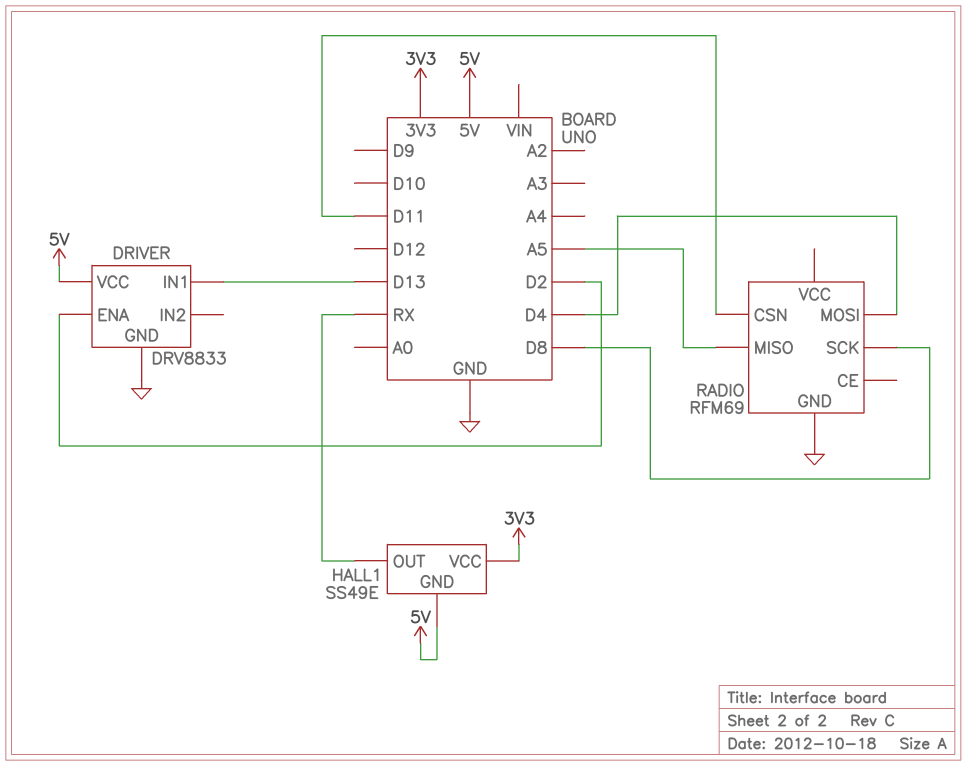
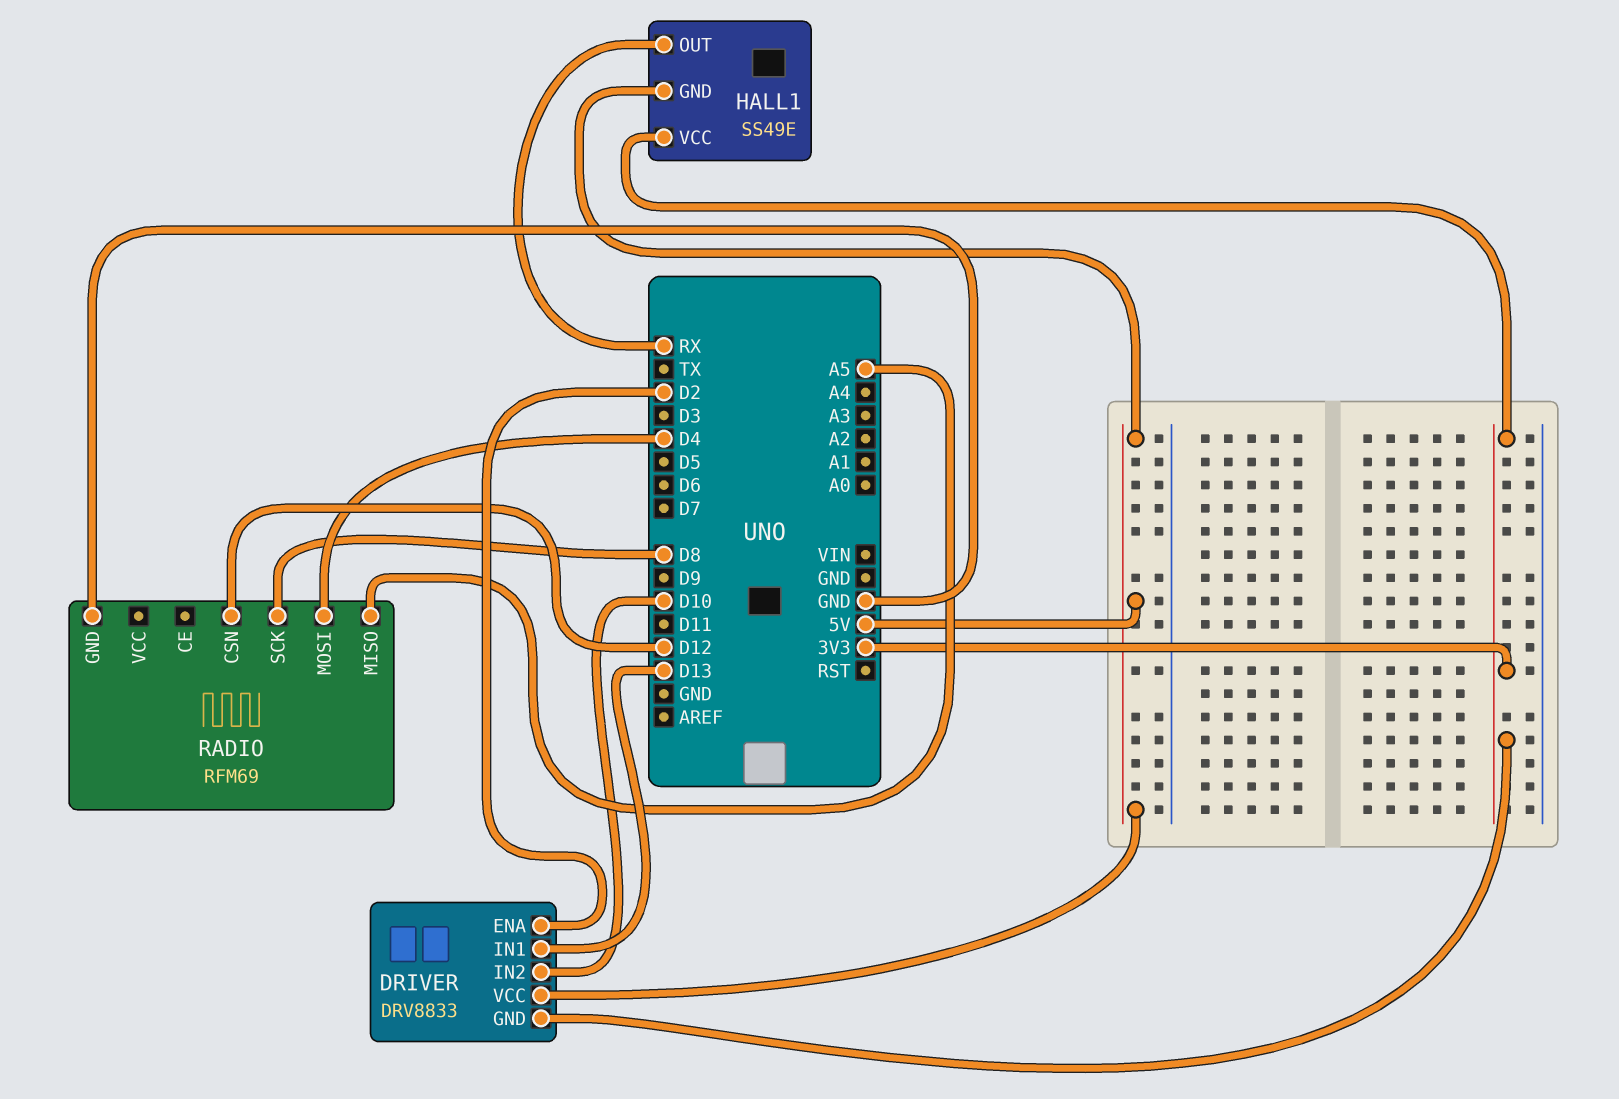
DRIVER pin GND: GND -> 3V3
DRIVER pin IN2: none -> D10
RADIO pin CSN: D11 -> D12

